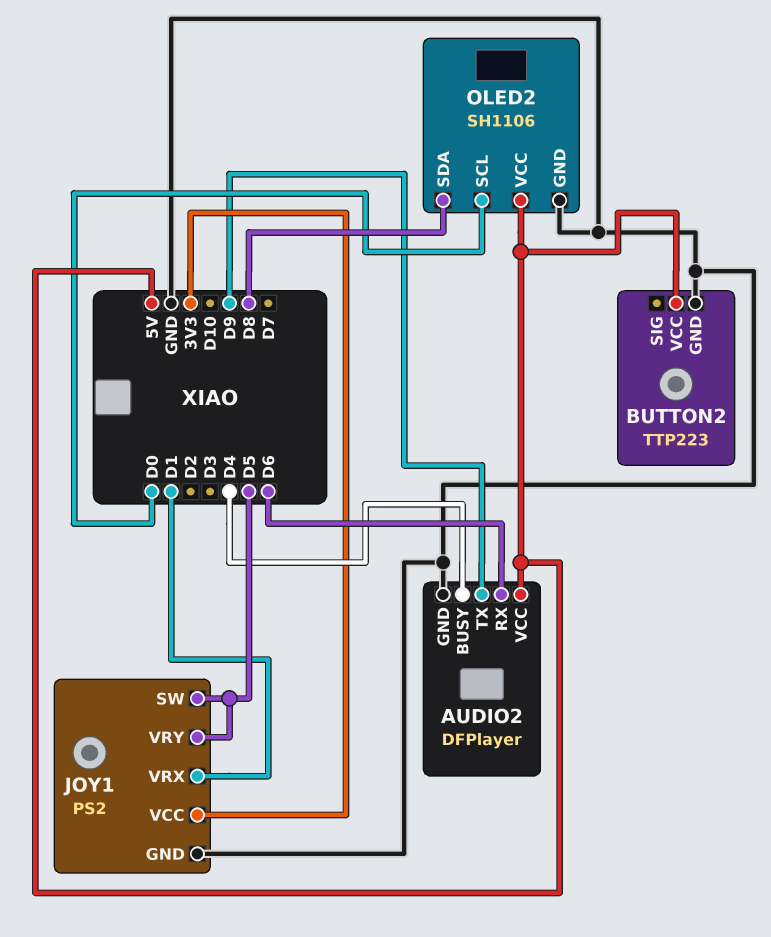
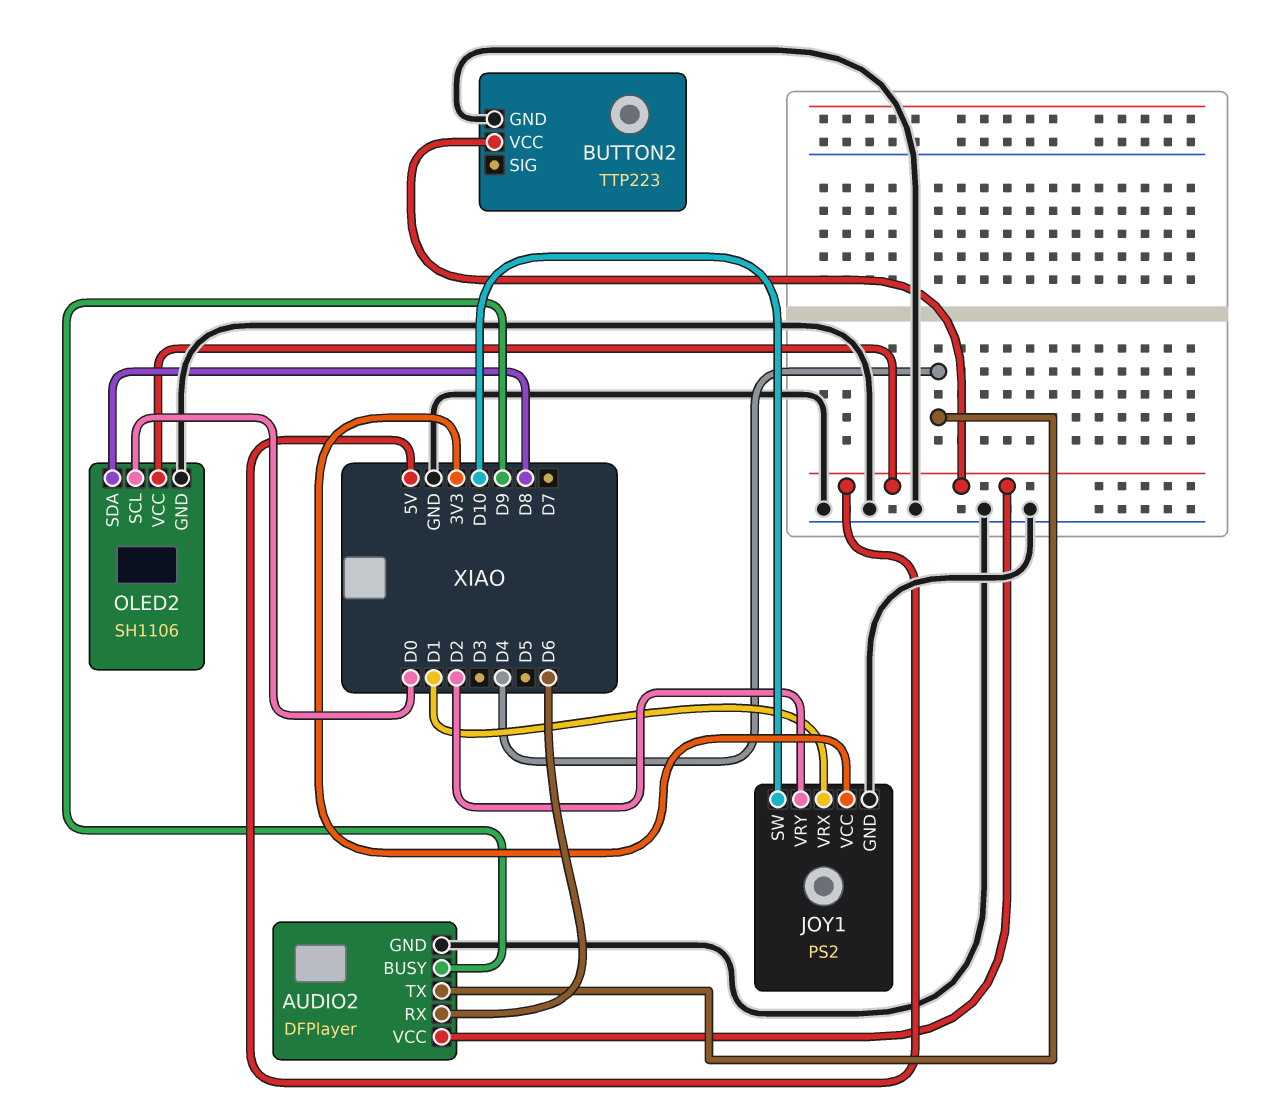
AUDIO2 pin BUSY: D4 -> D9
AUDIO2 pin TX: D9 -> D4
JOY1 pin SW: D5 -> D10
JOY1 pin VRY: D5 -> D2

